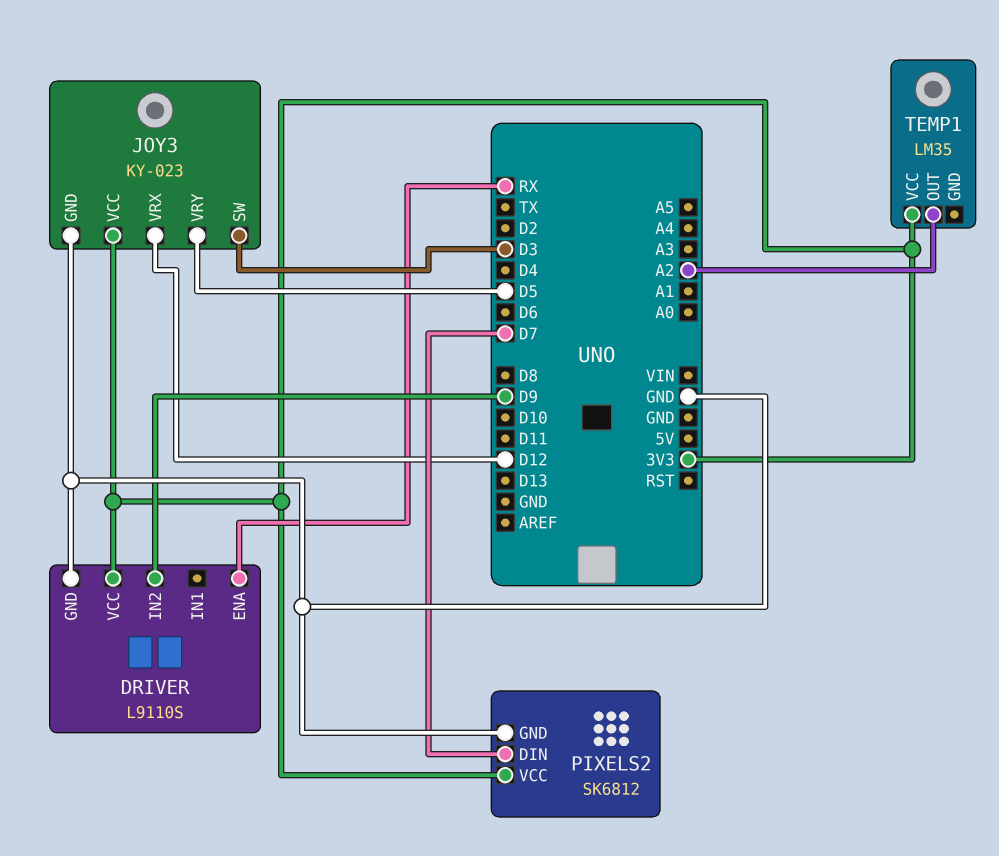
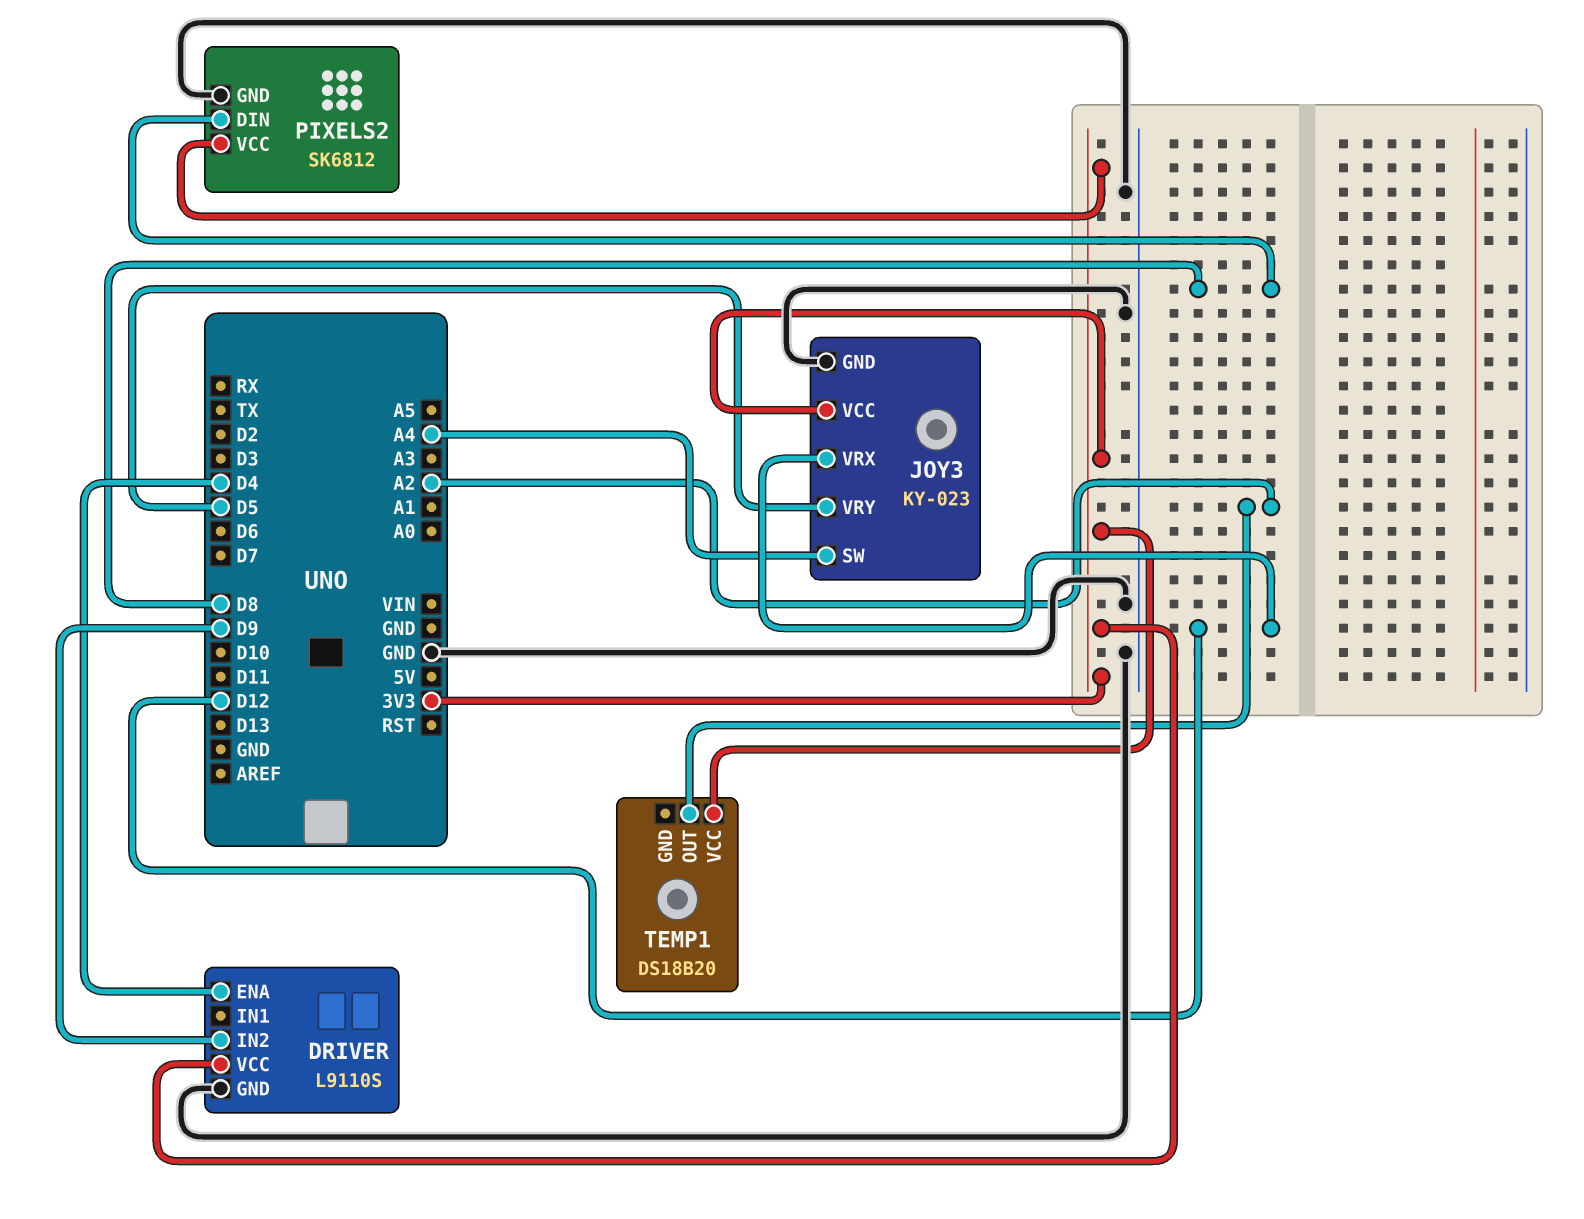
DRIVER pin ENA: RX -> D4
JOY3 pin SW: D3 -> A4
PIXELS2 pin DIN: D7 -> D8
TEMP1: LM35 -> DS18B20

